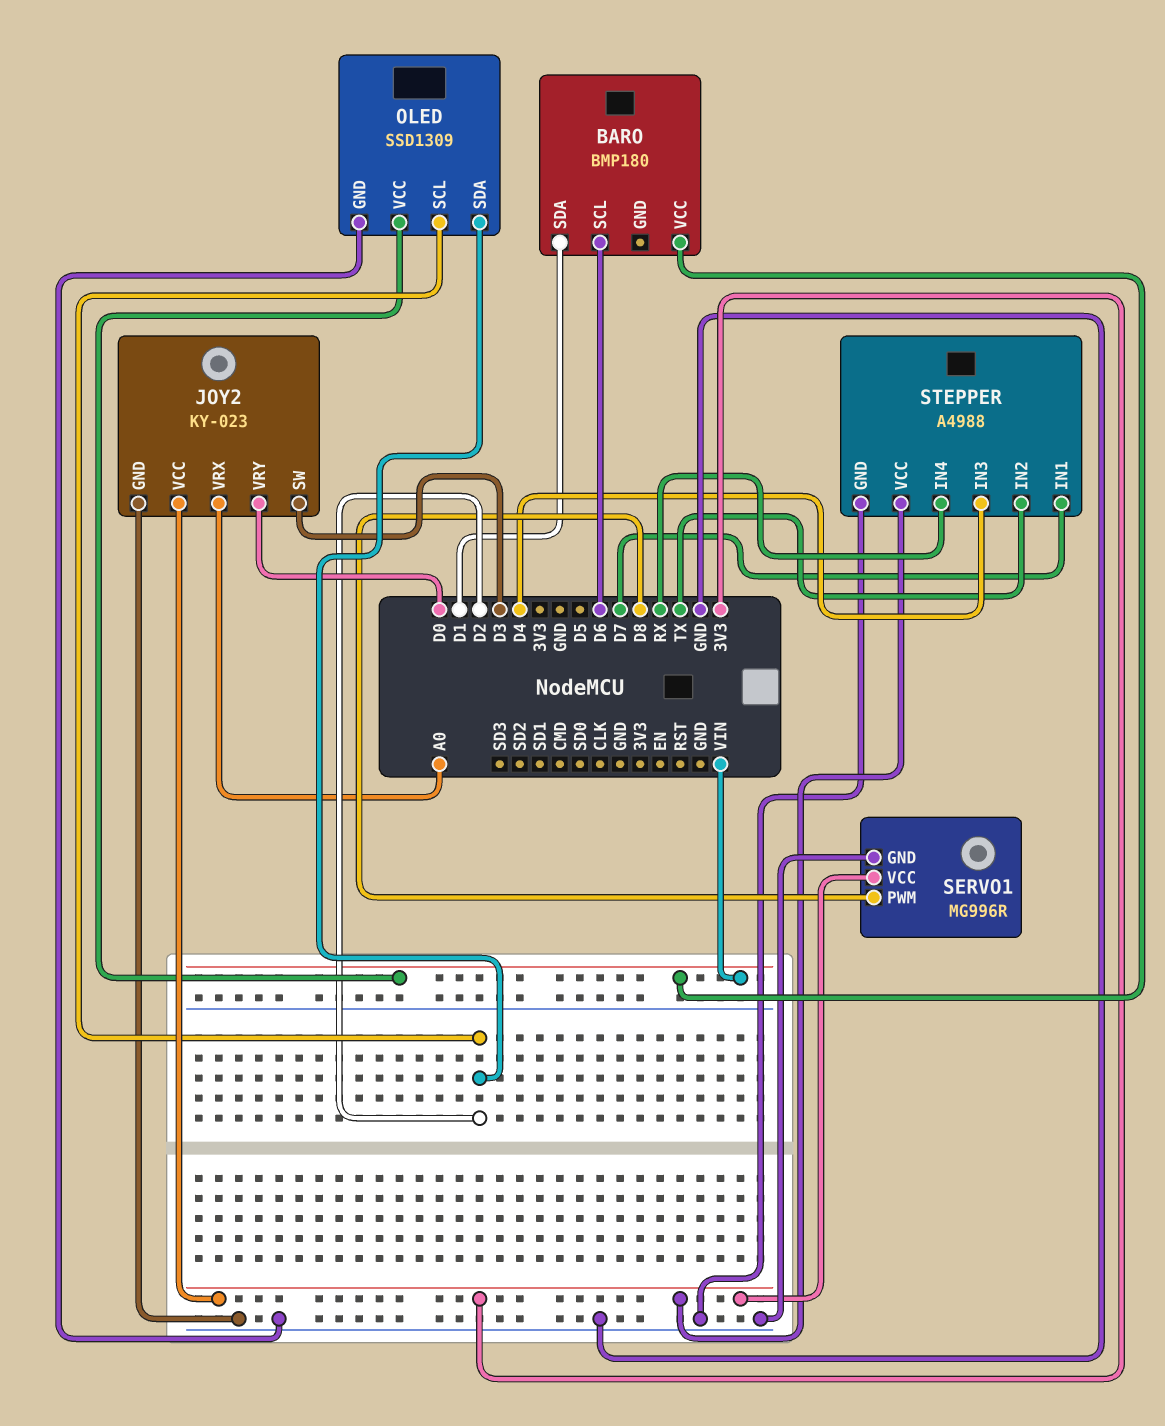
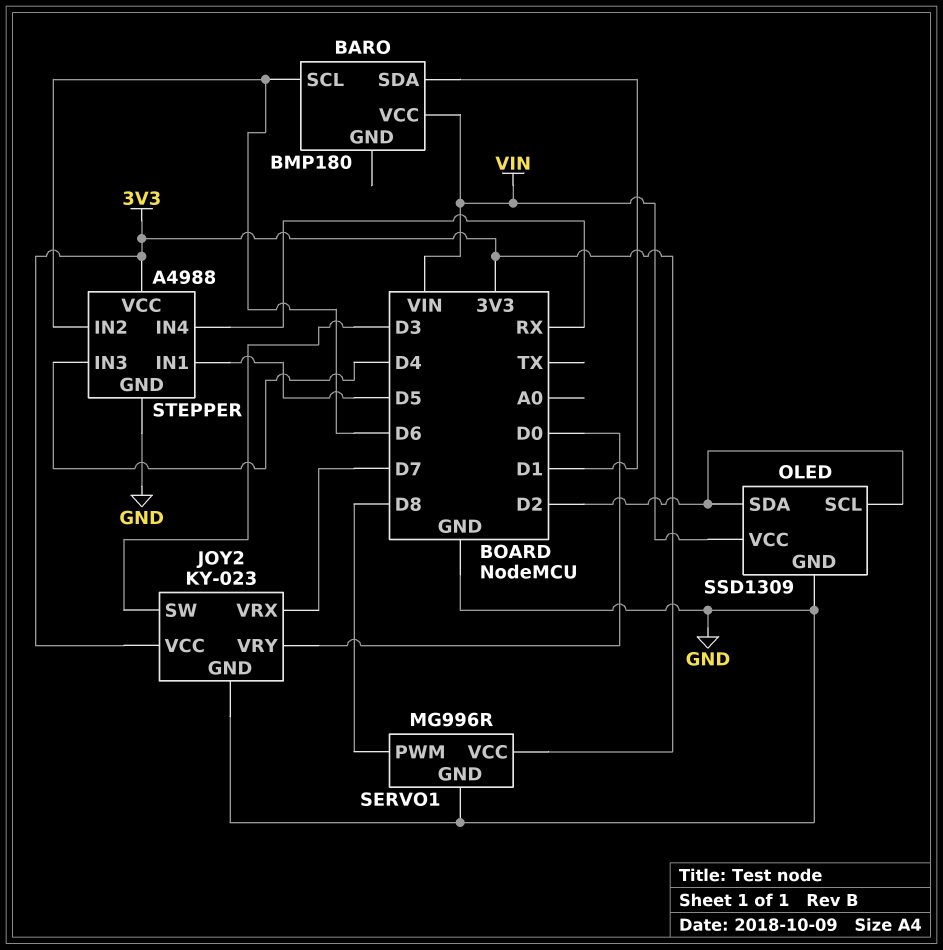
JOY2 pin VRX: A0 -> D7
STEPPER pin IN1: D7 -> D5
STEPPER pin IN2: TX -> D6

